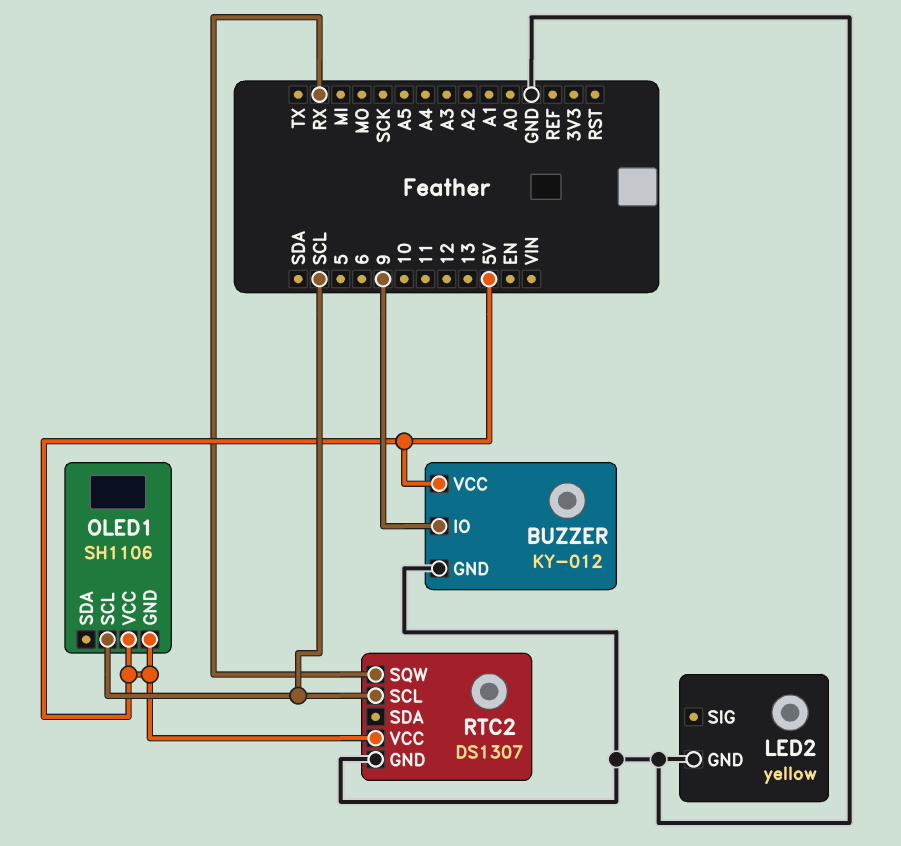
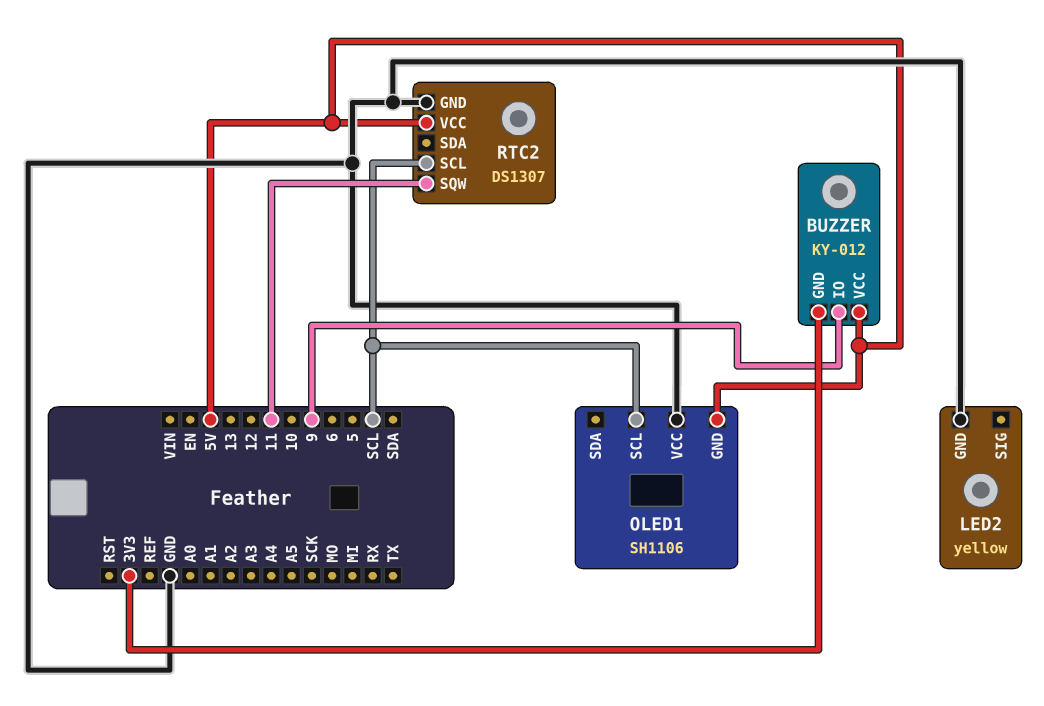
BUZZER pin GND: GND -> 3V3
OLED1 pin VCC: 5V -> GND
RTC2 pin SQW: RX -> 11

